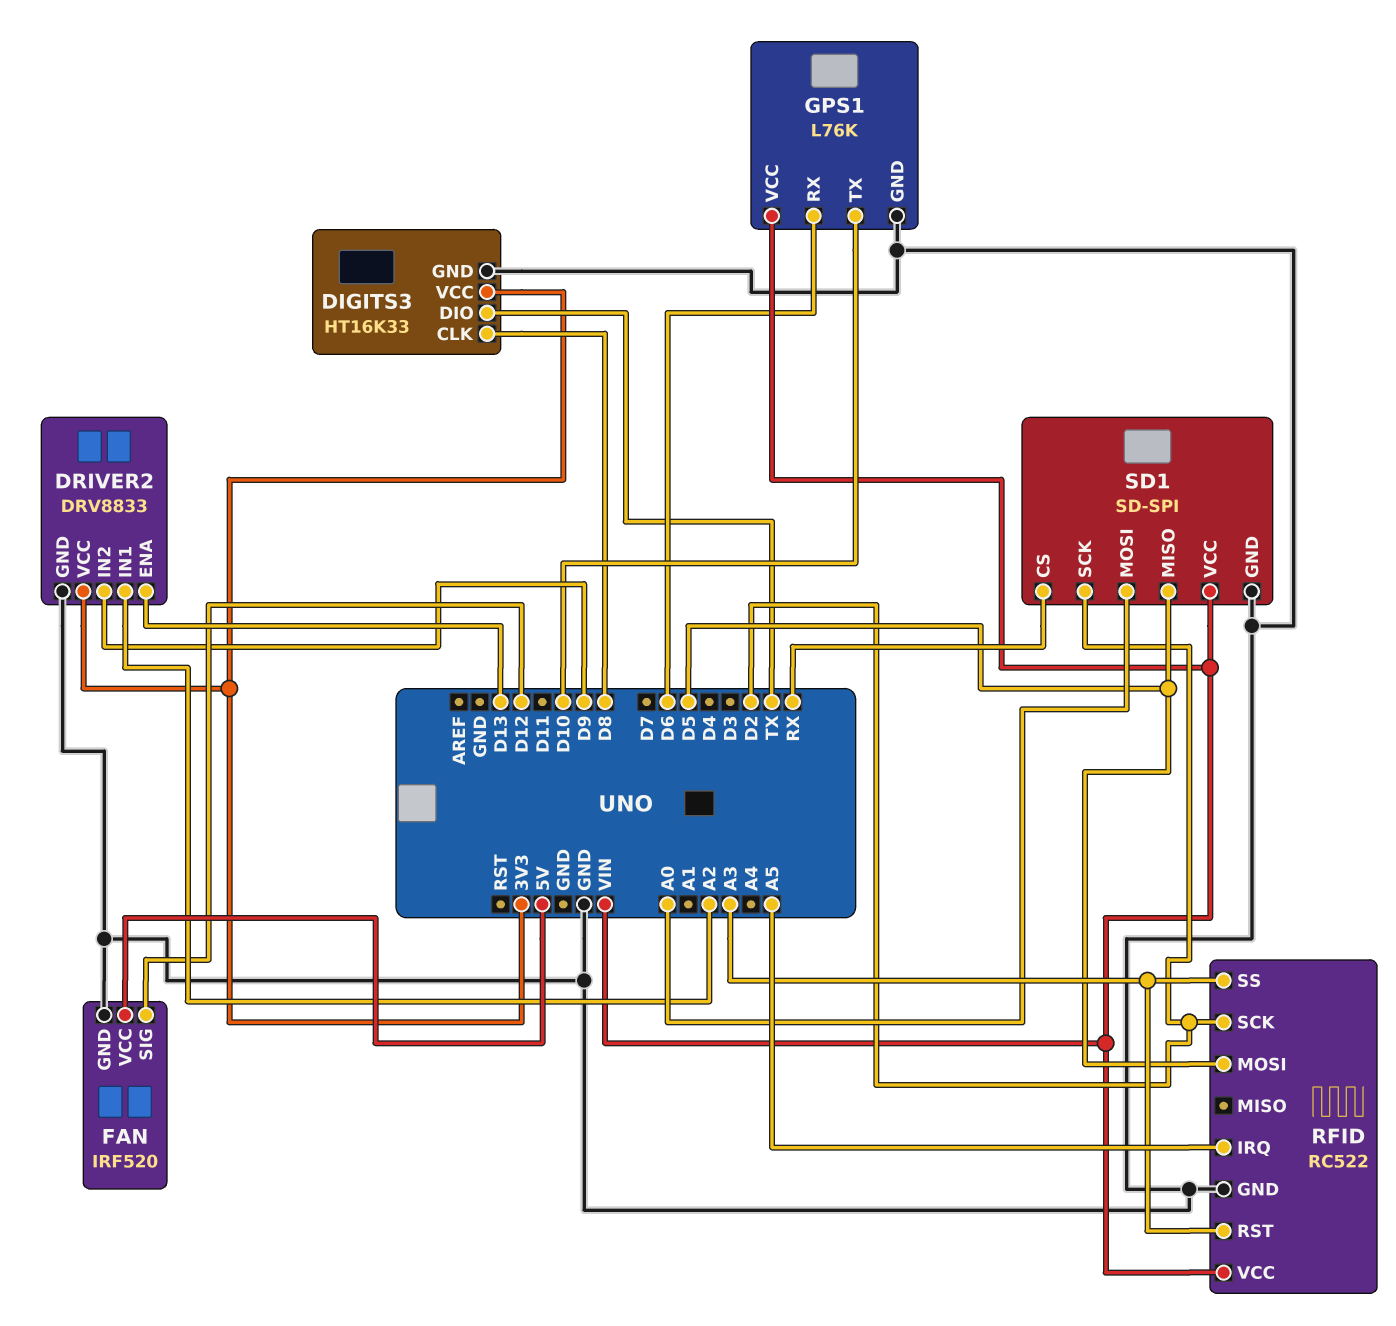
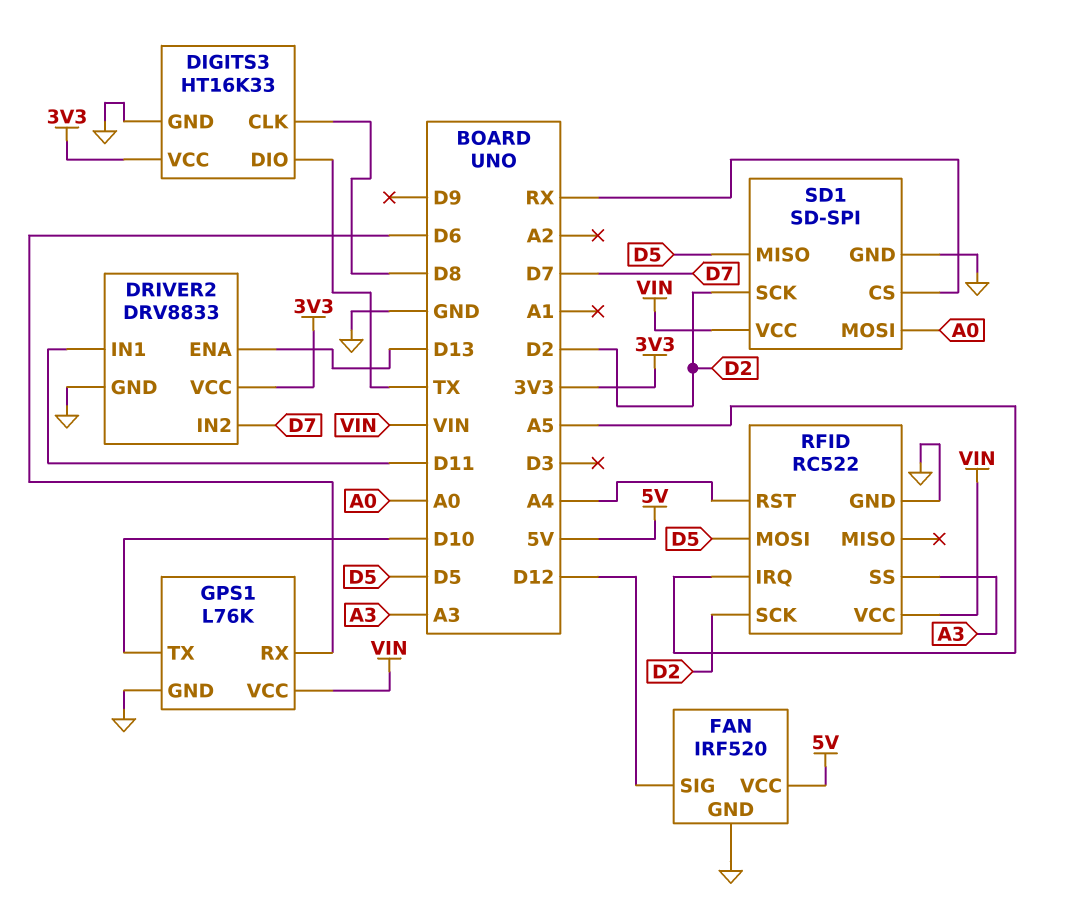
DRIVER2 pin IN1: A2 -> D11
DRIVER2 pin IN2: D9 -> D7
RFID pin RST: A3 -> A4

